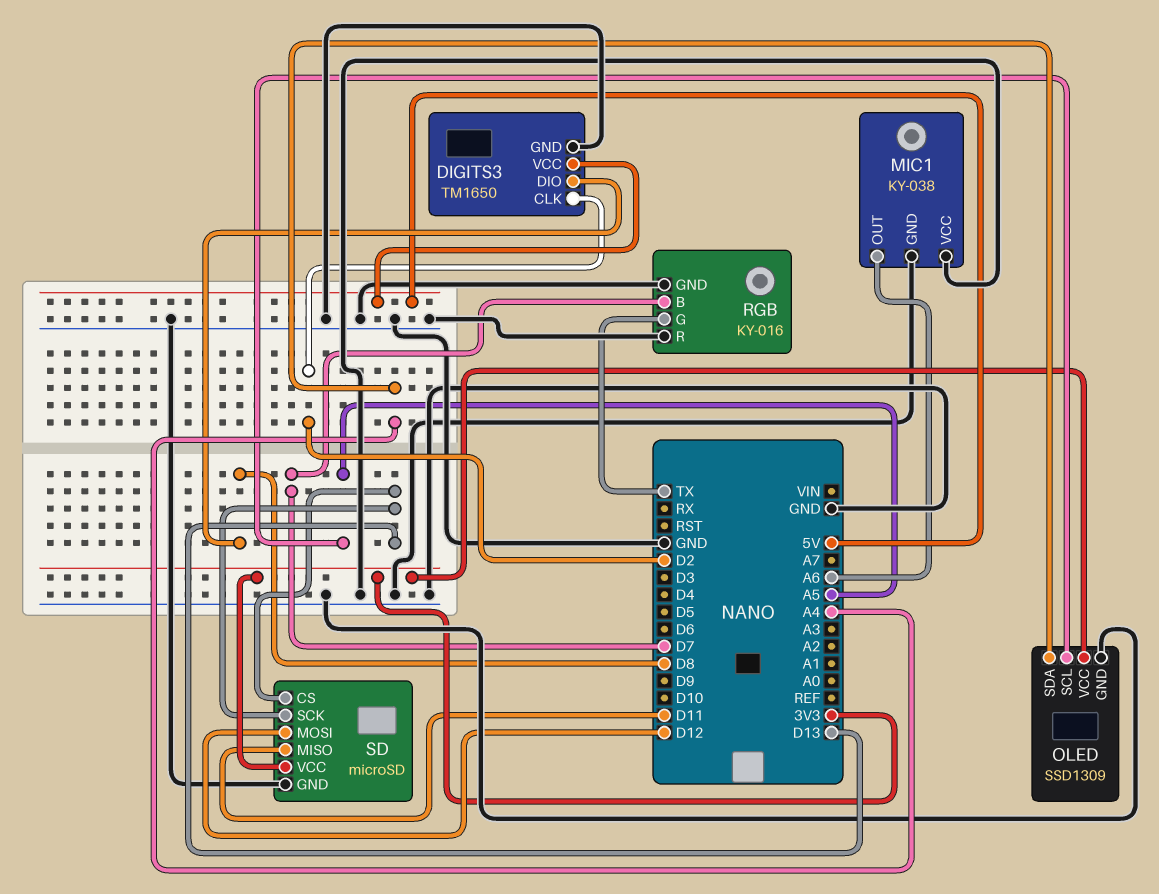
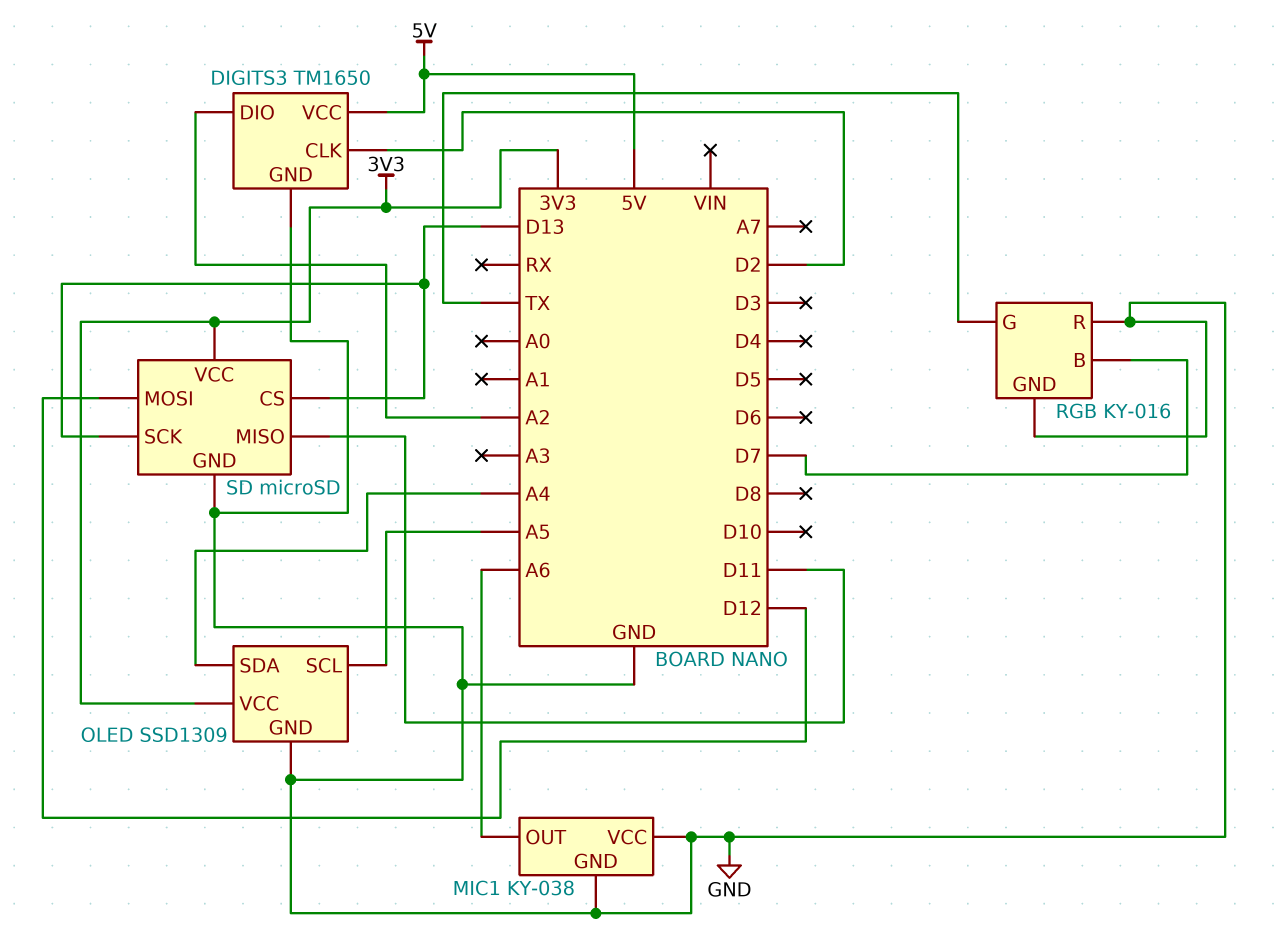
DIGITS3 pin DIO: D8 -> A2

